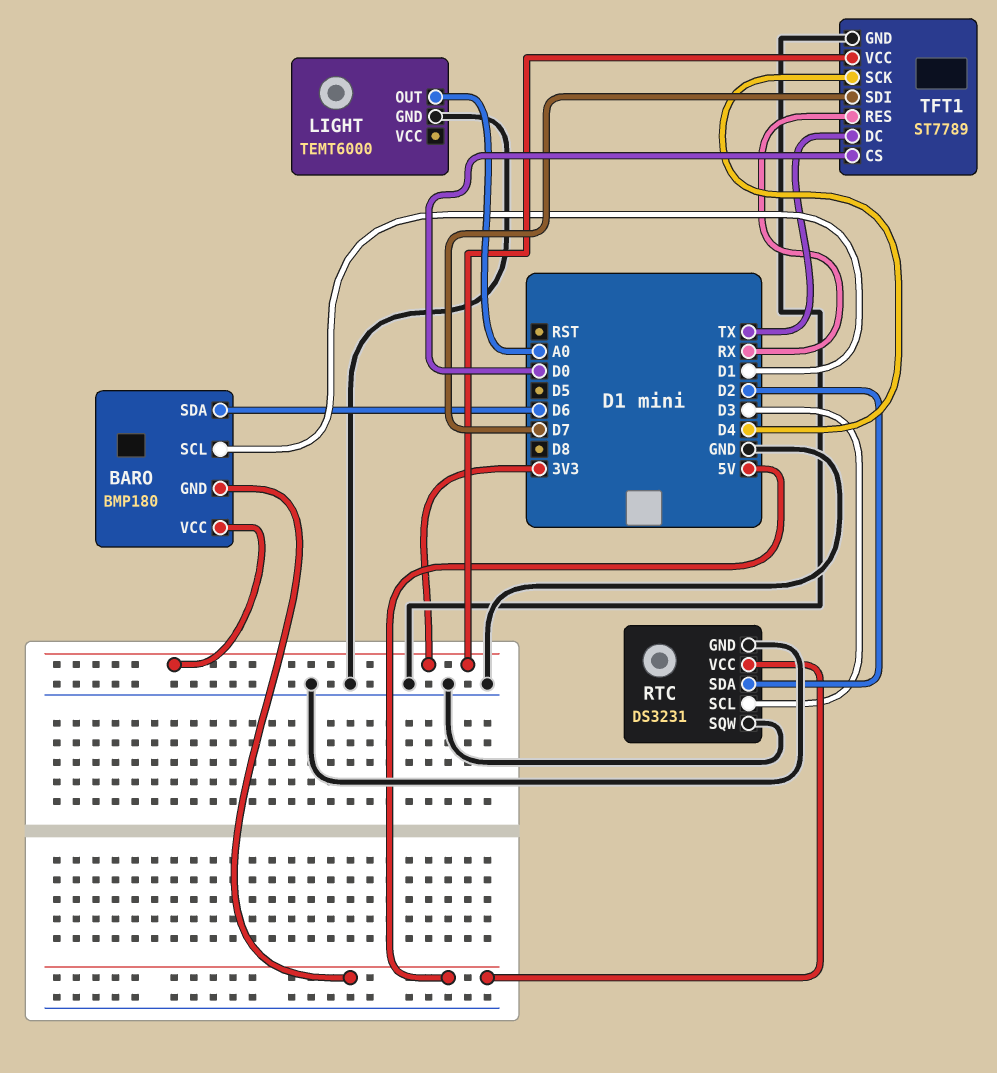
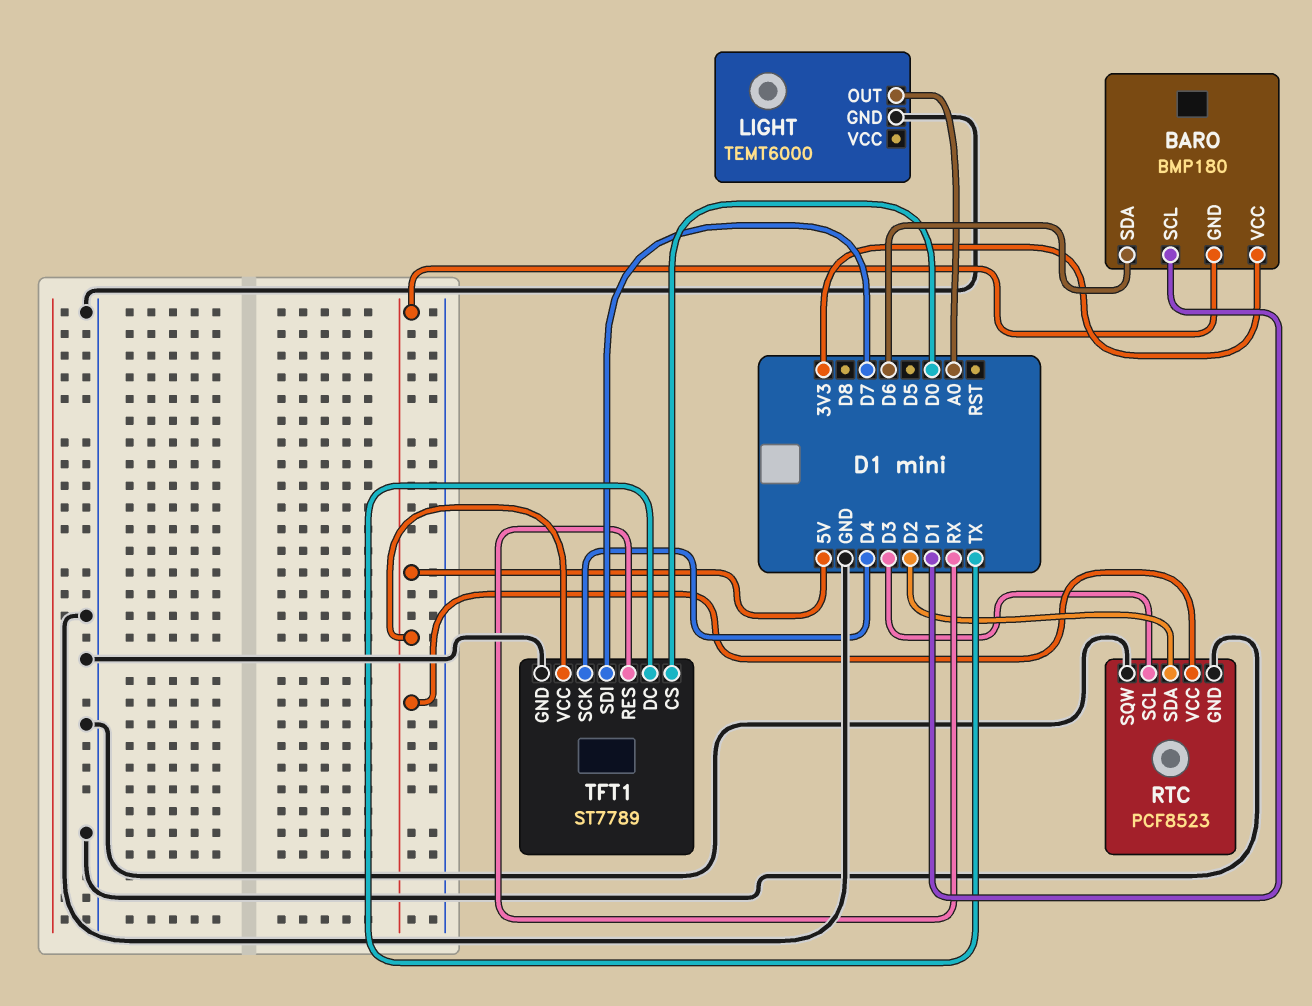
RTC: DS3231 -> PCF8523
TFT1 pin VCC: 3V3 -> 5V

